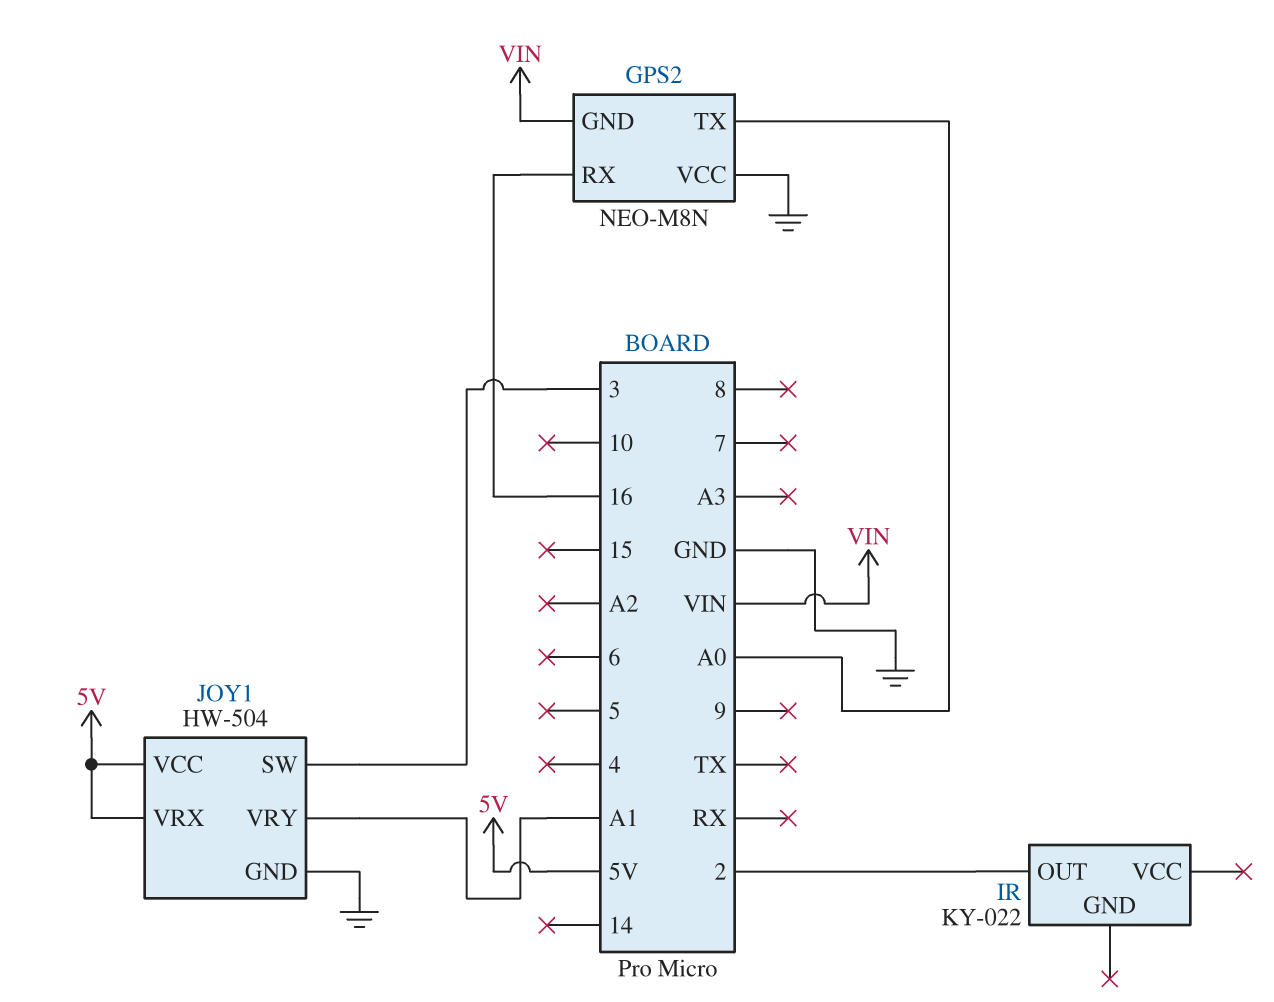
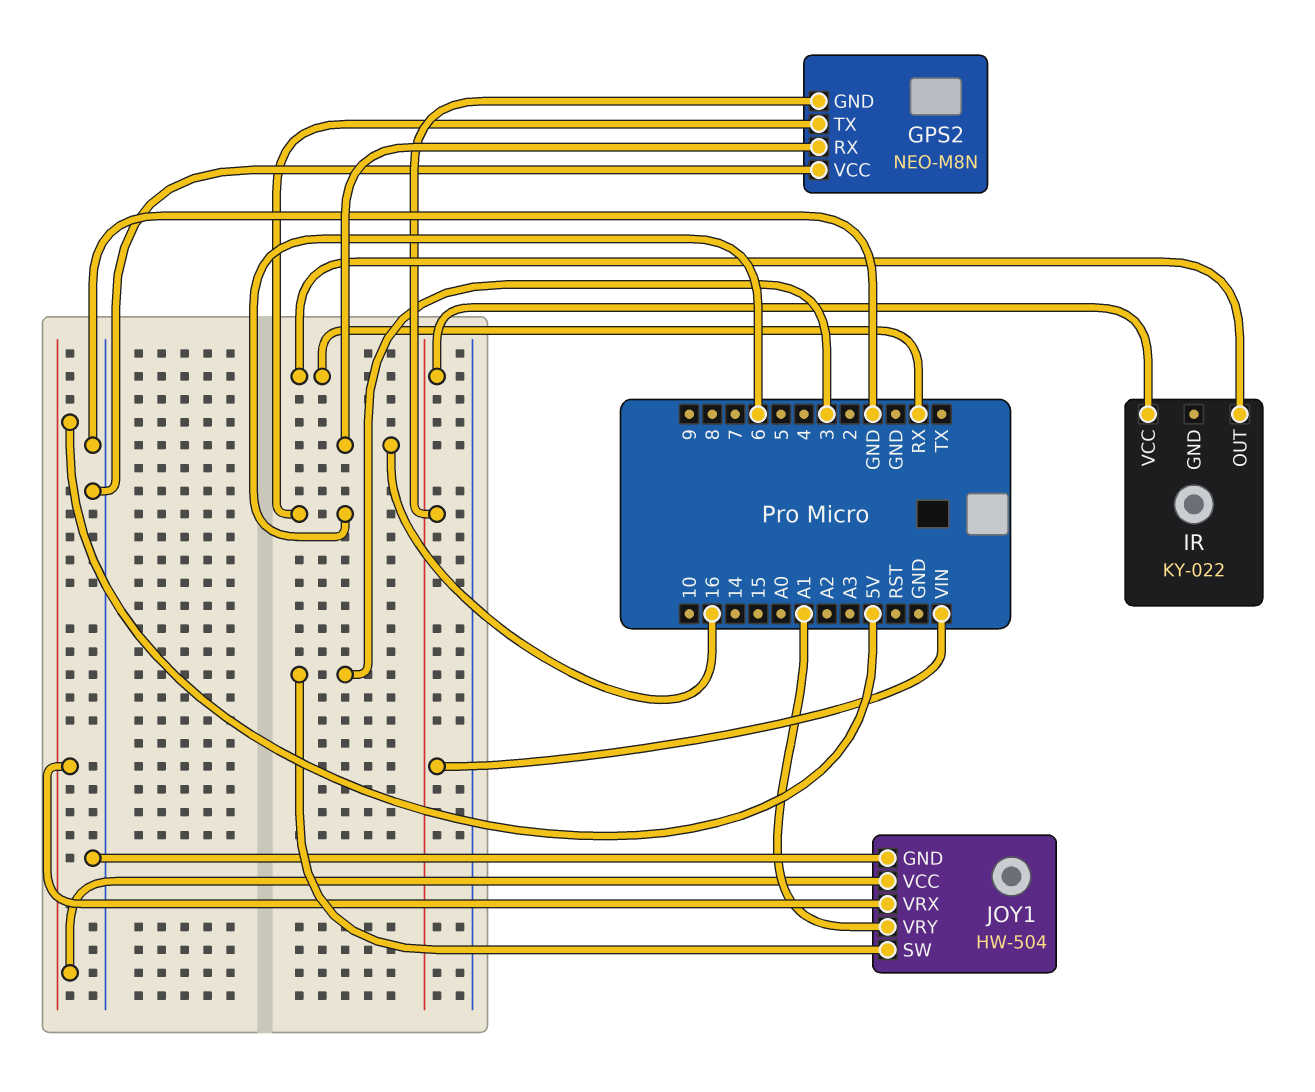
GPS2 pin TX: A0 -> 6
IR pin OUT: 2 -> RX
IR pin VCC: none -> VIN

